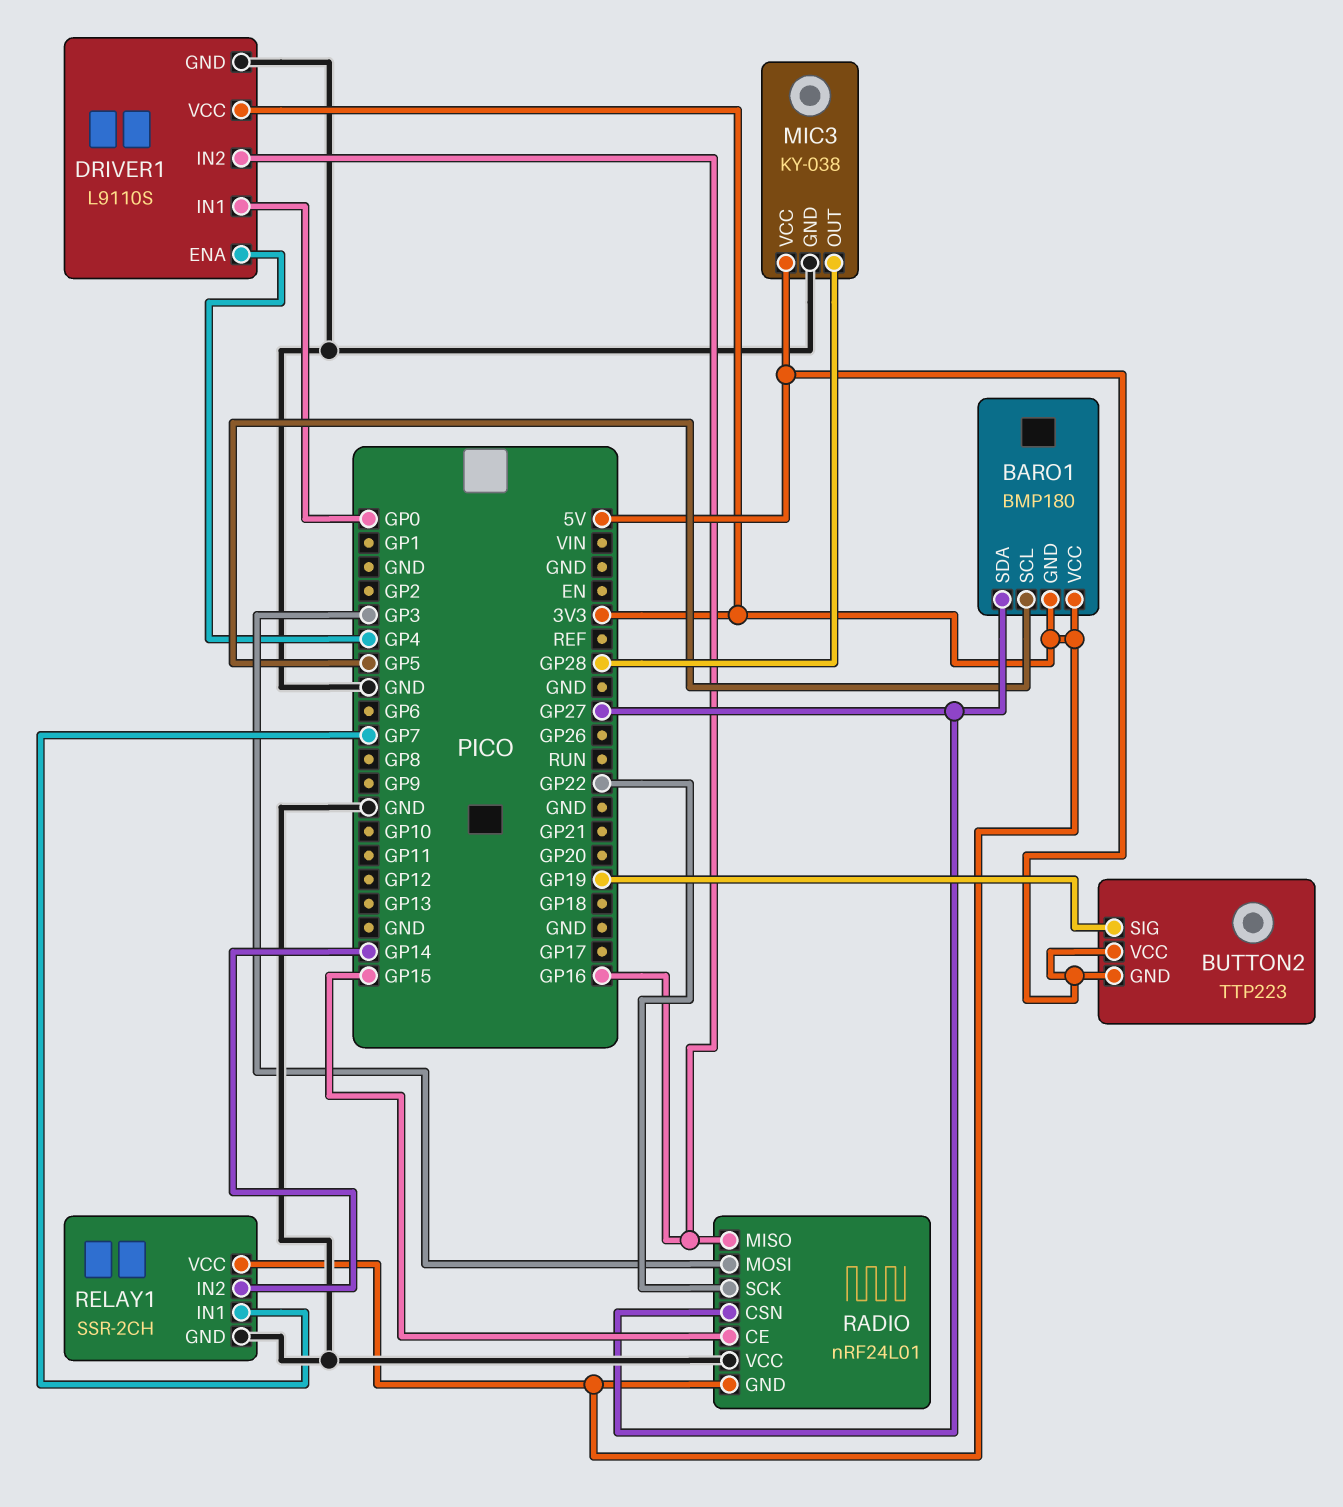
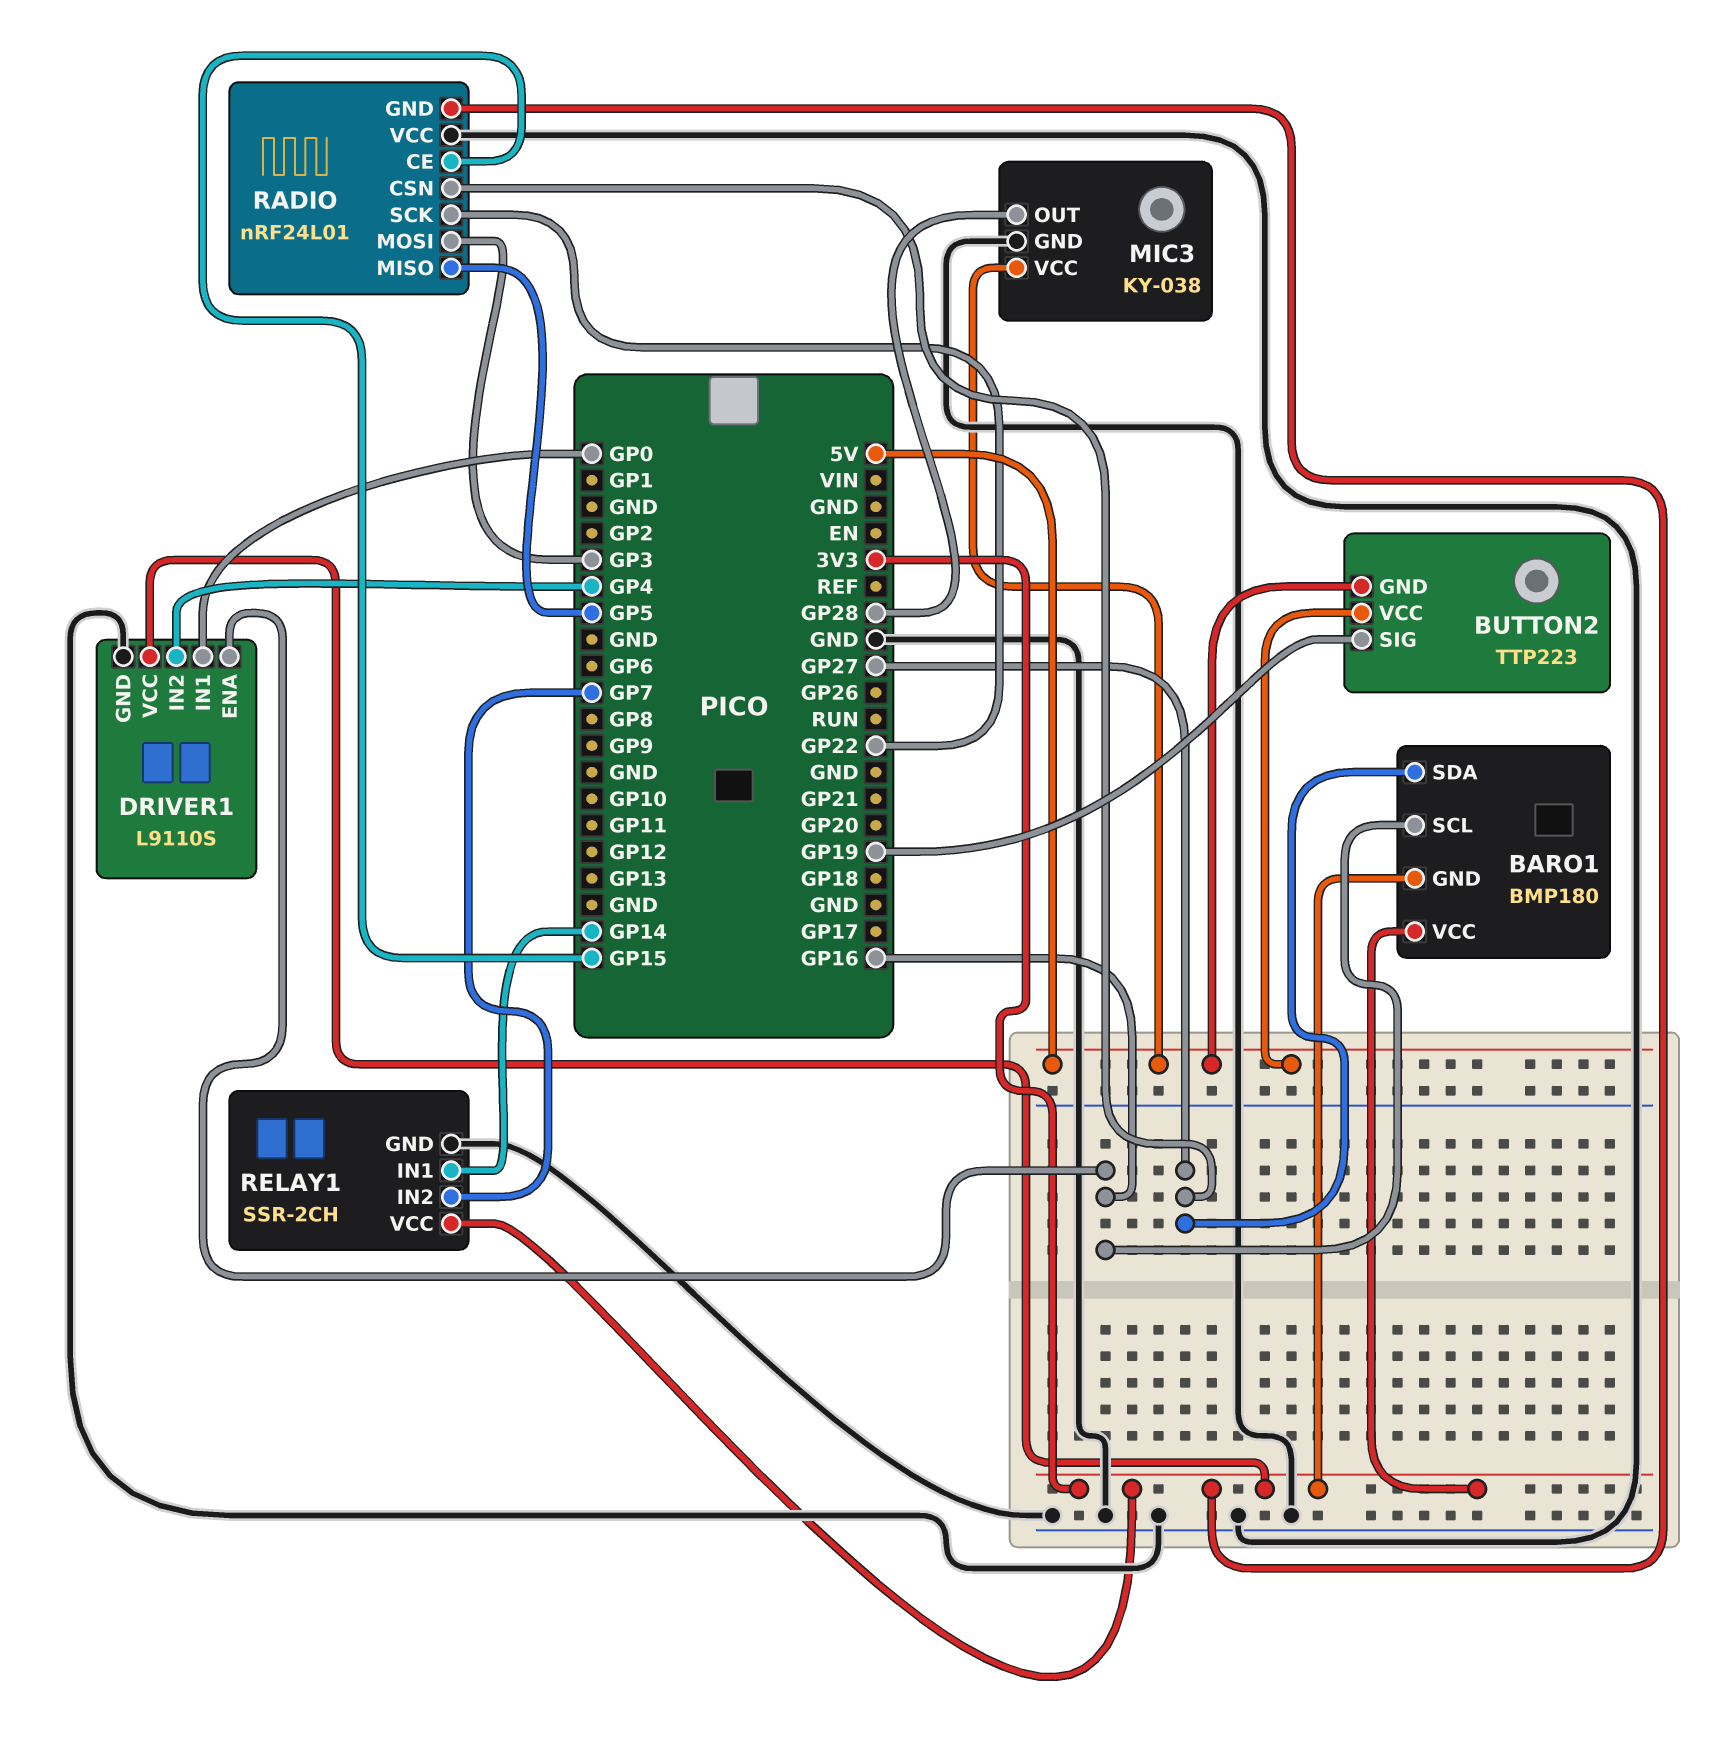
BARO1 pin SCL: GP5 -> GP16
DRIVER1 pin ENA: GP4 -> GP16
DRIVER1 pin IN2: GP16 -> GP4
RADIO pin MISO: GP16 -> GP5
RELAY1 pin IN1: GP7 -> GP14
RELAY1 pin IN2: GP14 -> GP7

